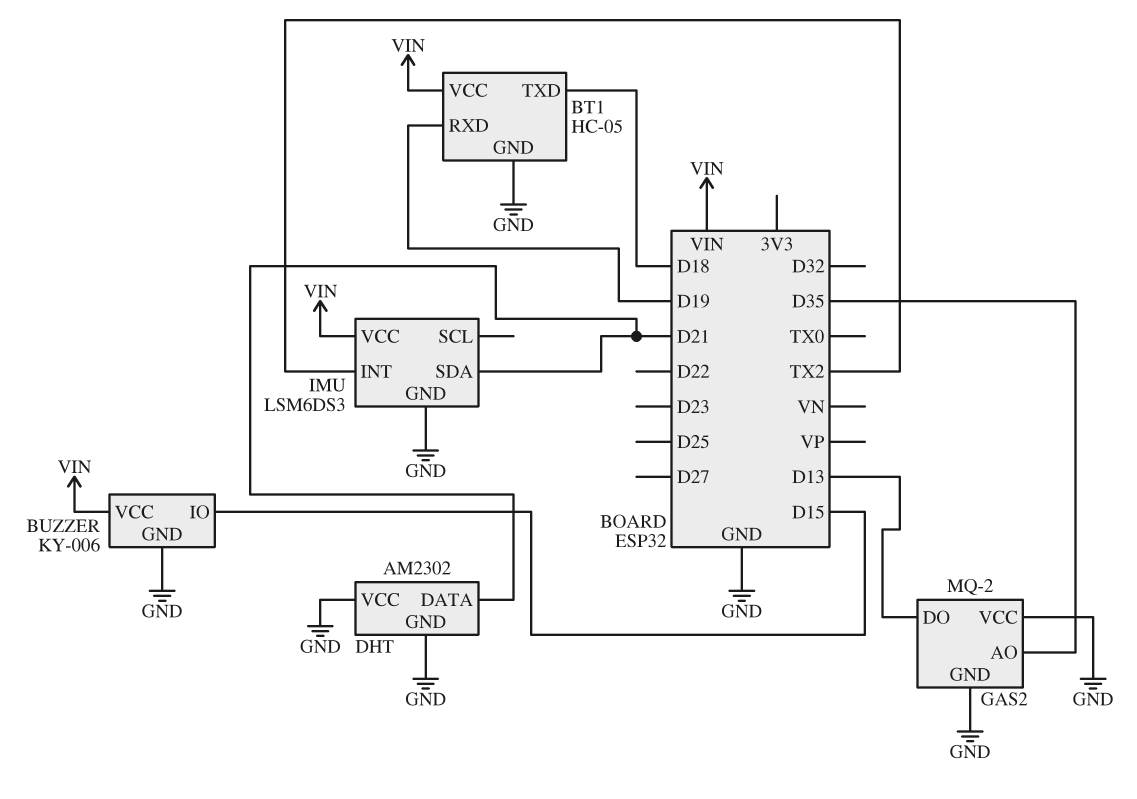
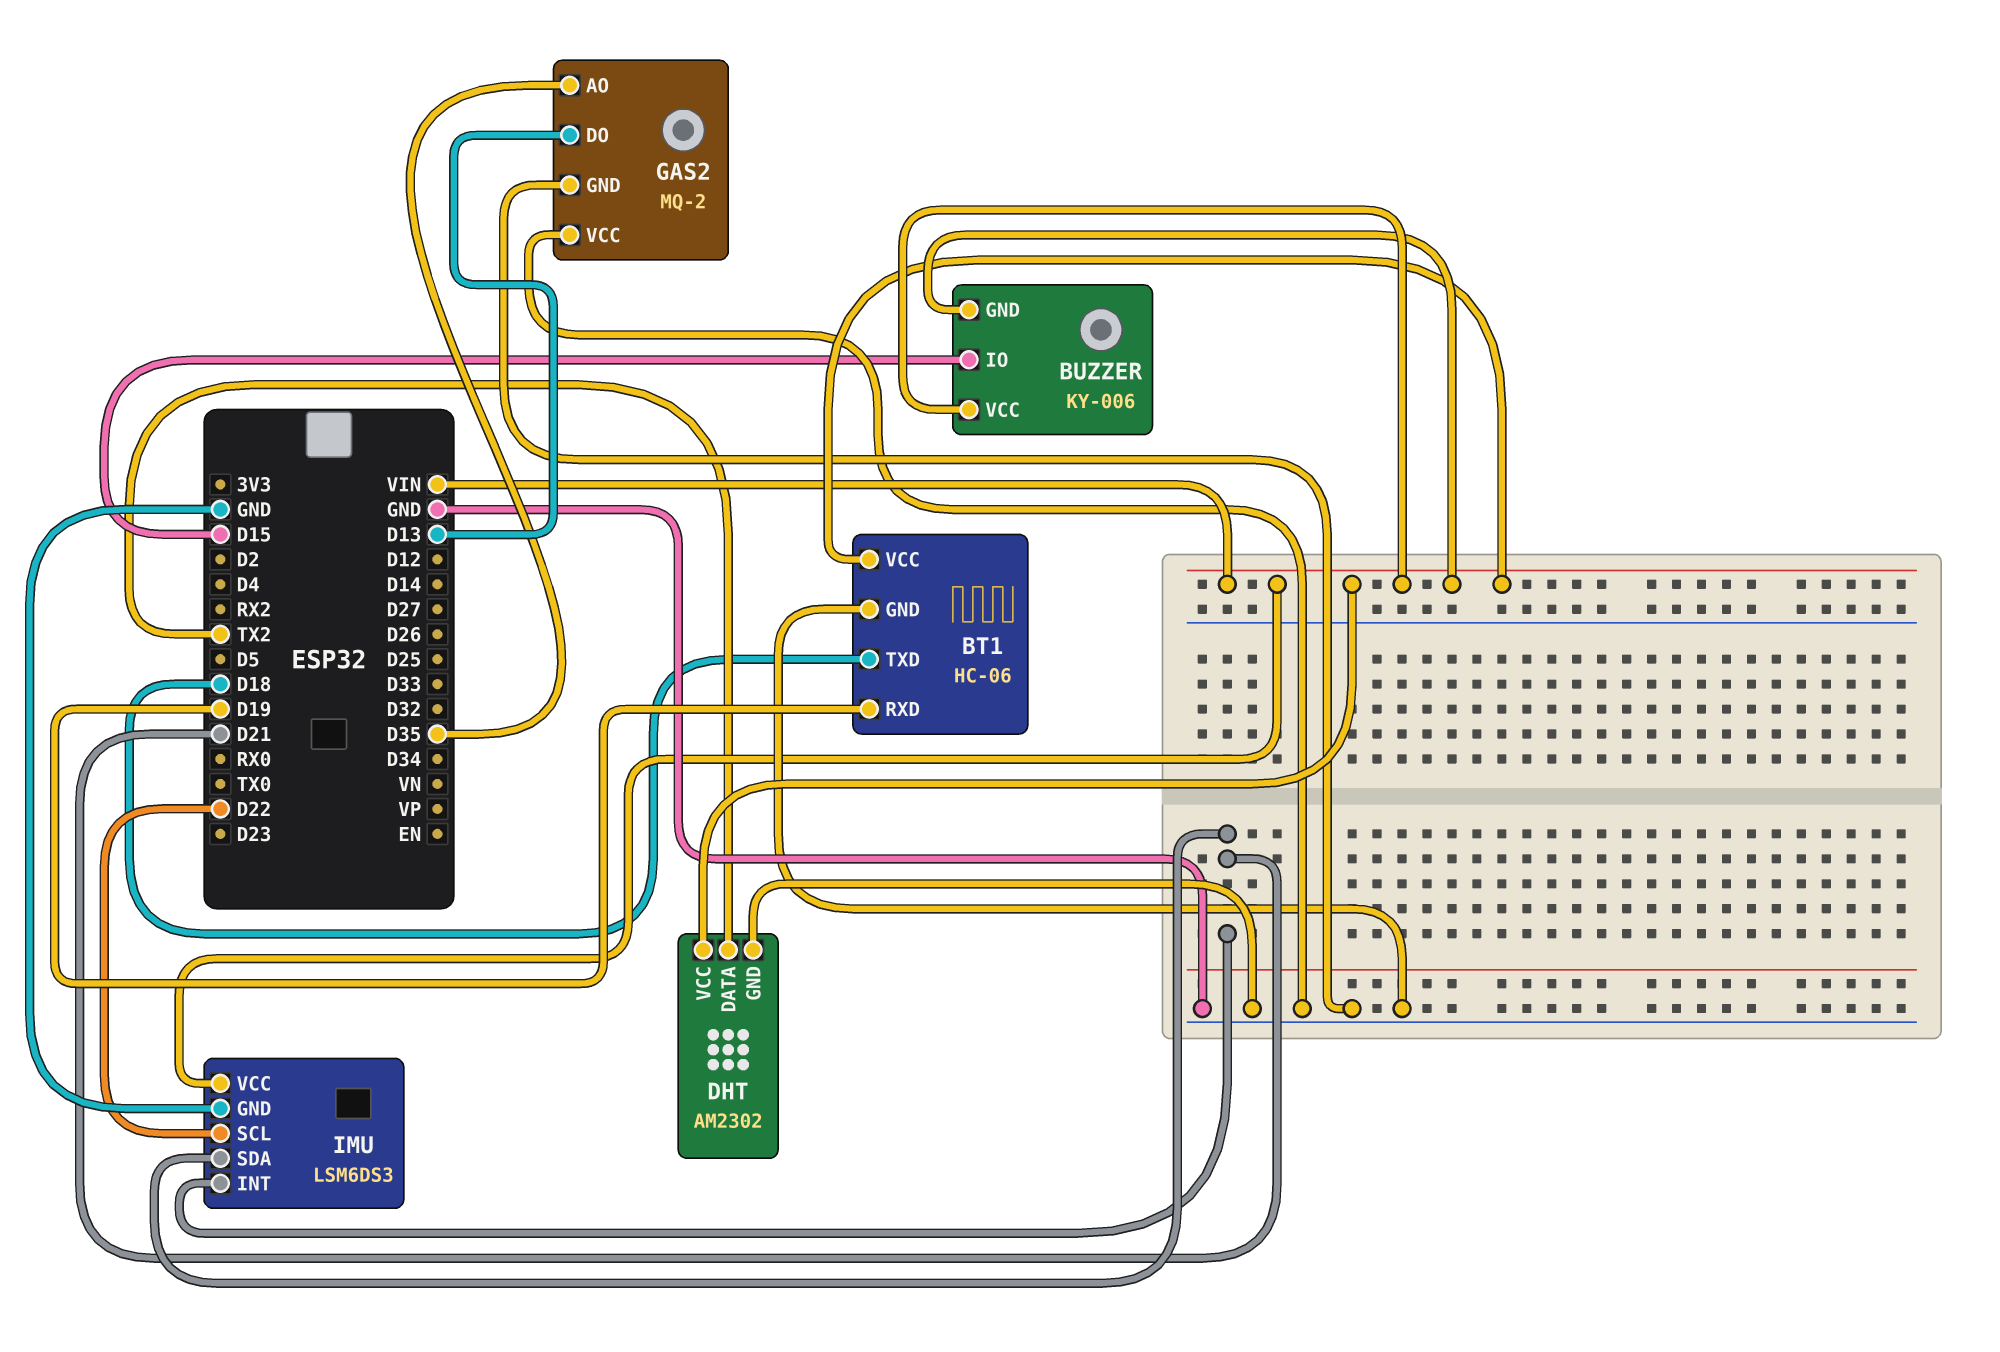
BT1: HC-05 -> HC-06
BUZZER pin GND: GND -> VIN
DHT pin DATA: D21 -> TX2
DHT pin VCC: GND -> VIN
IMU pin INT: TX2 -> D21
IMU pin SCL: none -> D22

